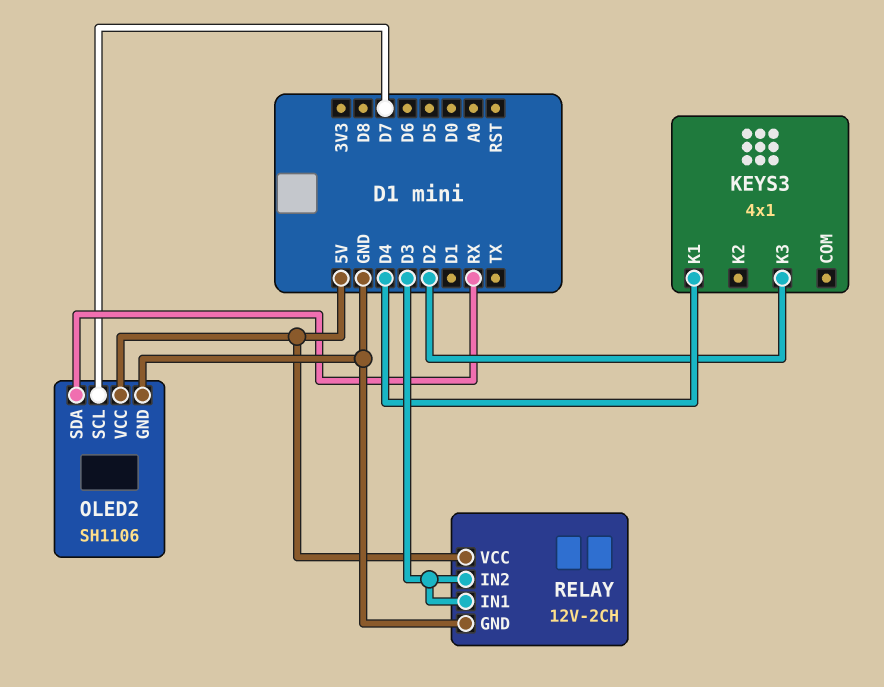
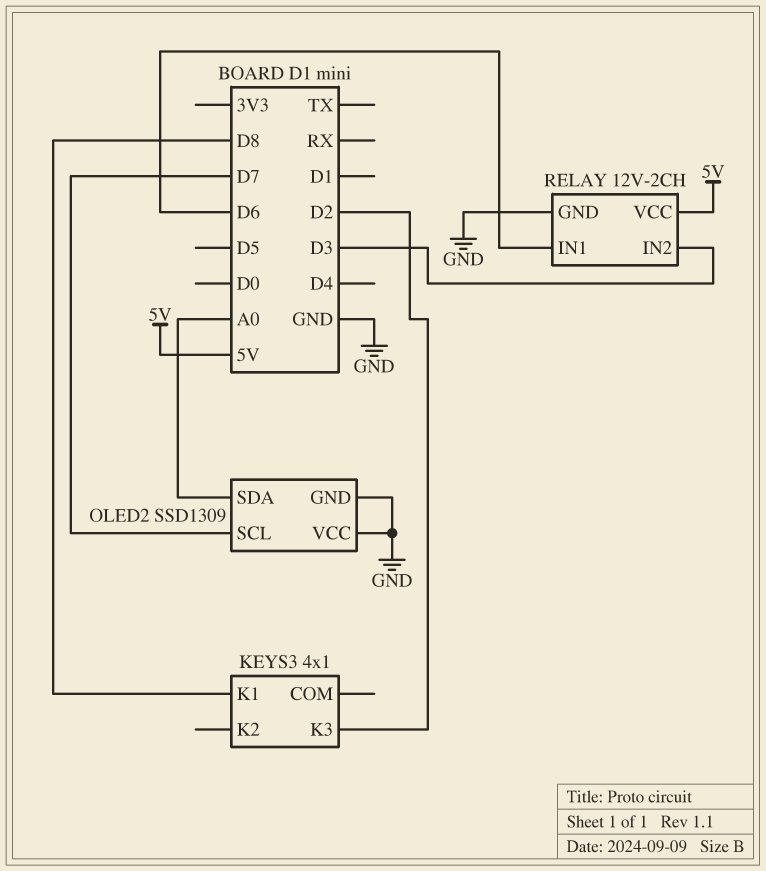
KEYS3 pin K1: D4 -> D8
OLED2: SH1106 -> SSD1309
OLED2 pin SDA: RX -> A0
OLED2 pin VCC: 5V -> GND
RELAY pin IN1: D3 -> D6

